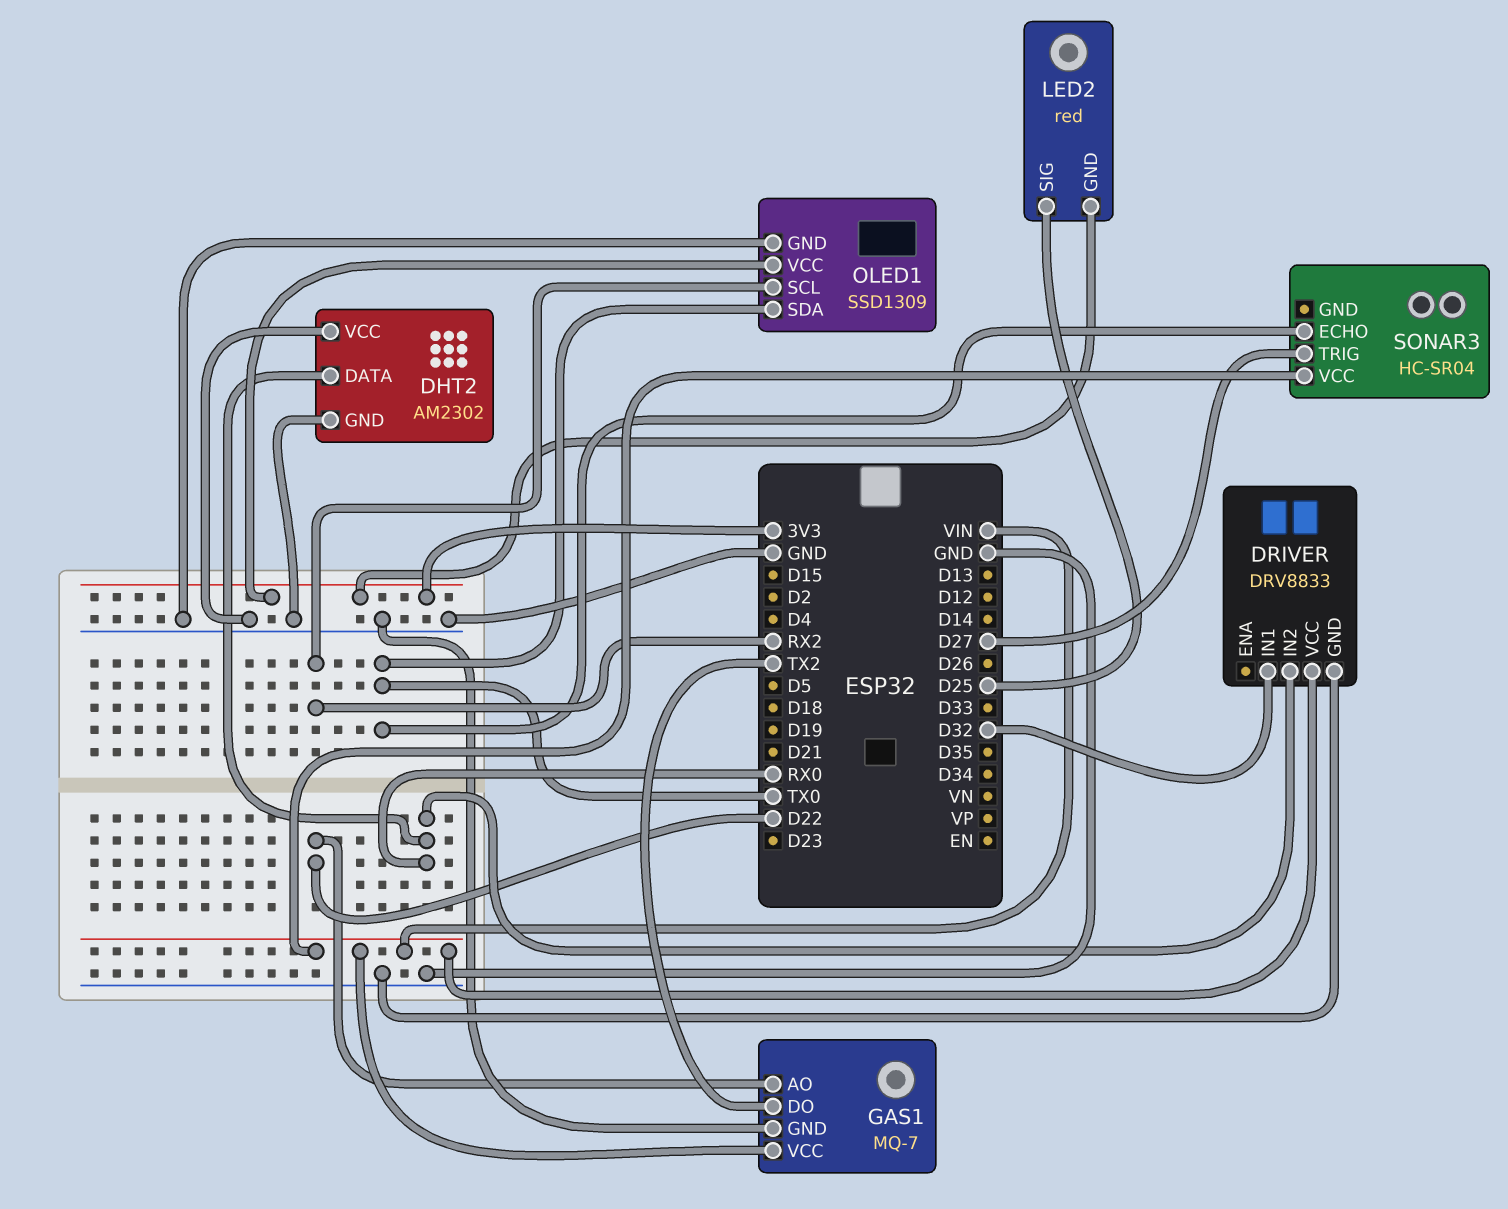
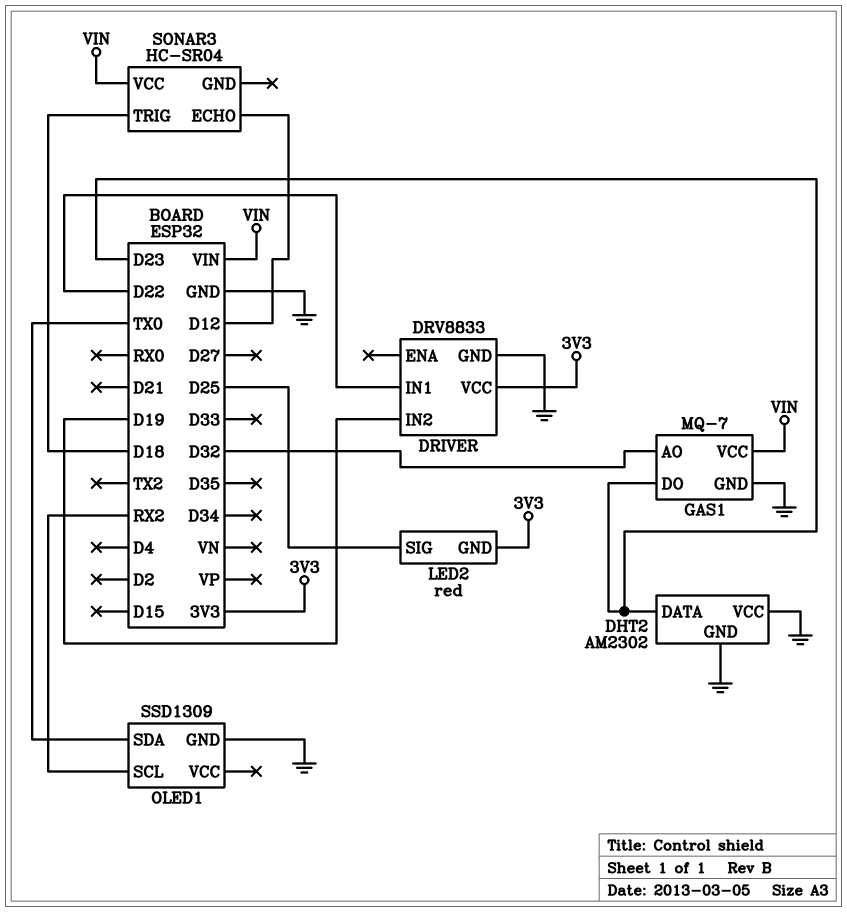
DHT2 pin DATA: RX0 -> D23
DRIVER pin IN1: D32 -> D22
DRIVER pin IN2: RX0 -> D19
DRIVER pin VCC: VIN -> 3V3
GAS1 pin AO: D22 -> D32
GAS1 pin DO: TX2 -> D23
OLED1 pin VCC: 3V3 -> none
SONAR3 pin ECHO: TX0 -> D12
SONAR3 pin TRIG: D27 -> D18

